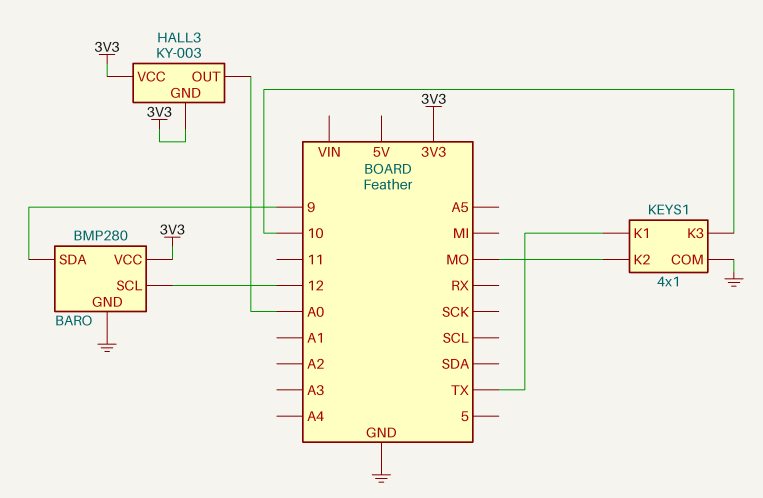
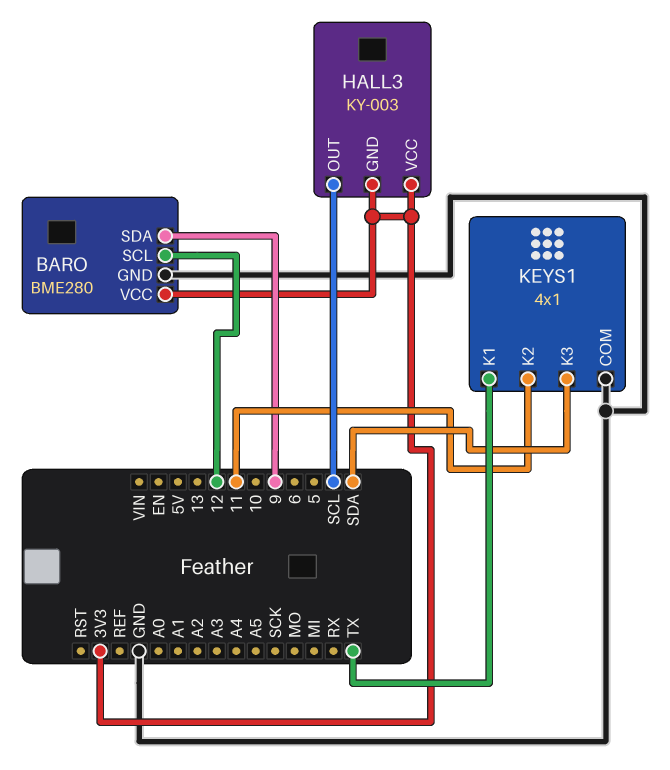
BARO: BMP280 -> BME280
HALL3 pin OUT: A0 -> SCL
KEYS1 pin K2: MO -> 11
KEYS1 pin K3: 10 -> SDA

